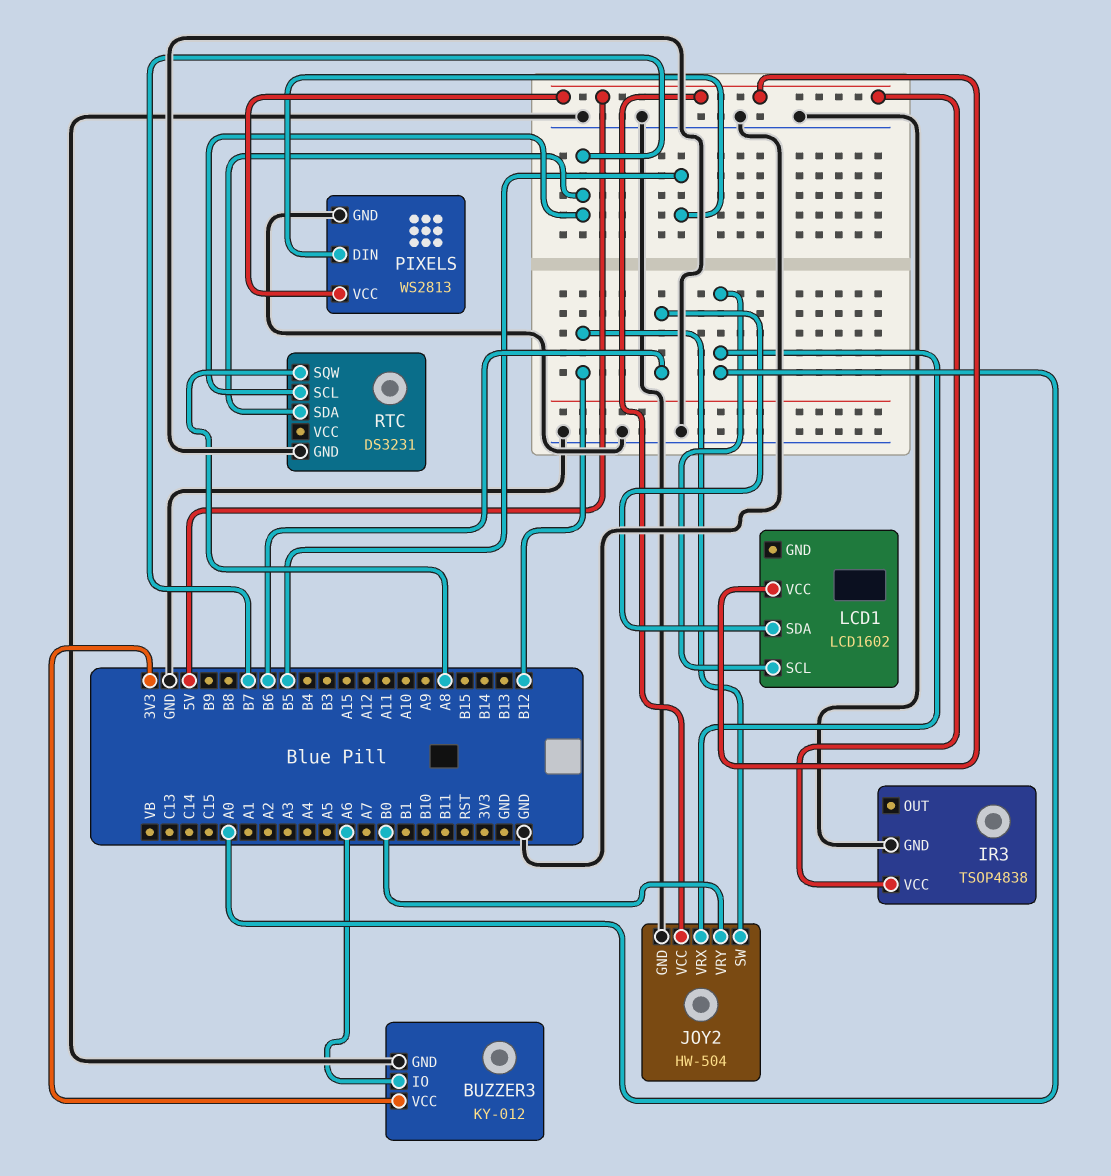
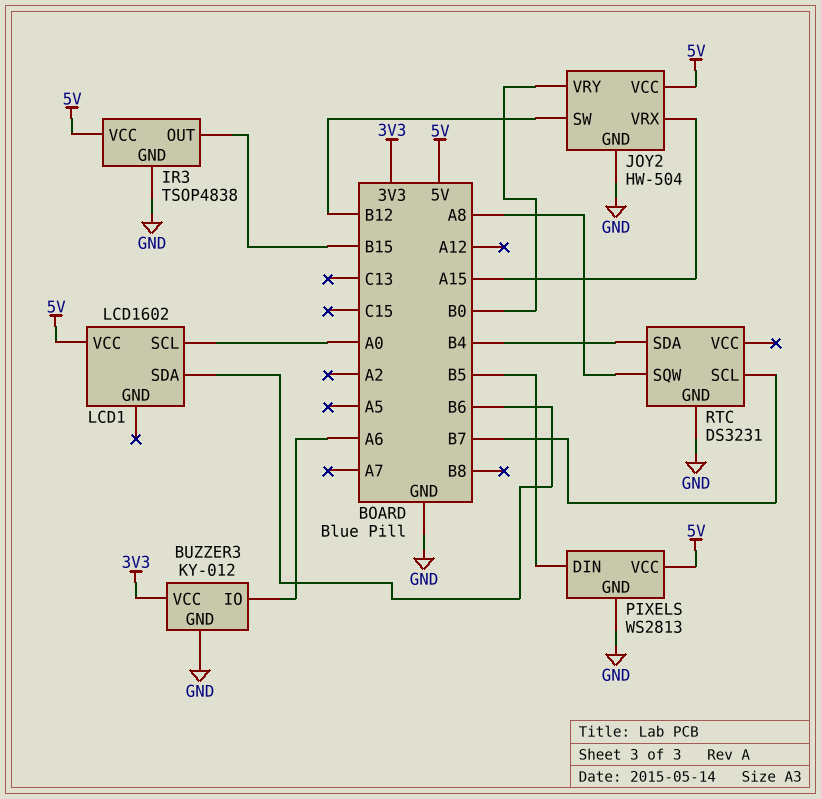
IR3 pin OUT: none -> B15
JOY2 pin VRX: A0 -> A15
RTC pin SDA: B7 -> B4

